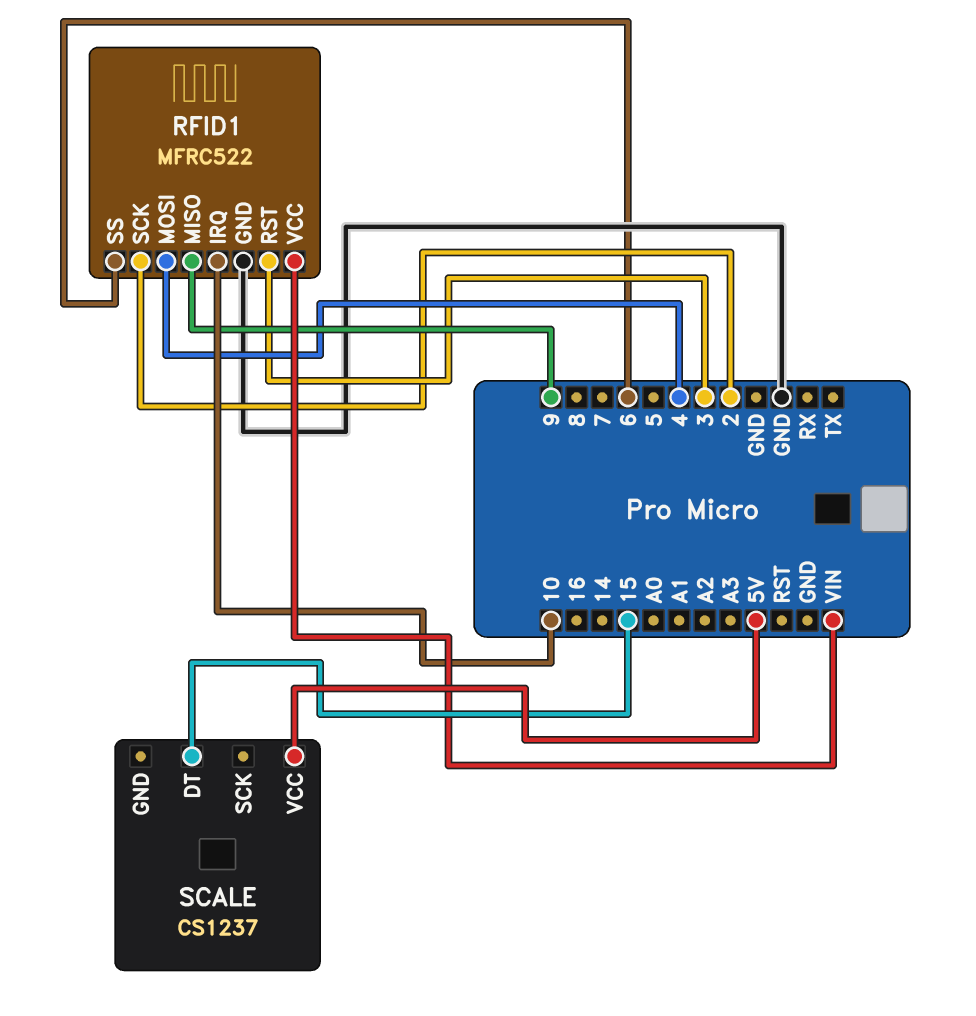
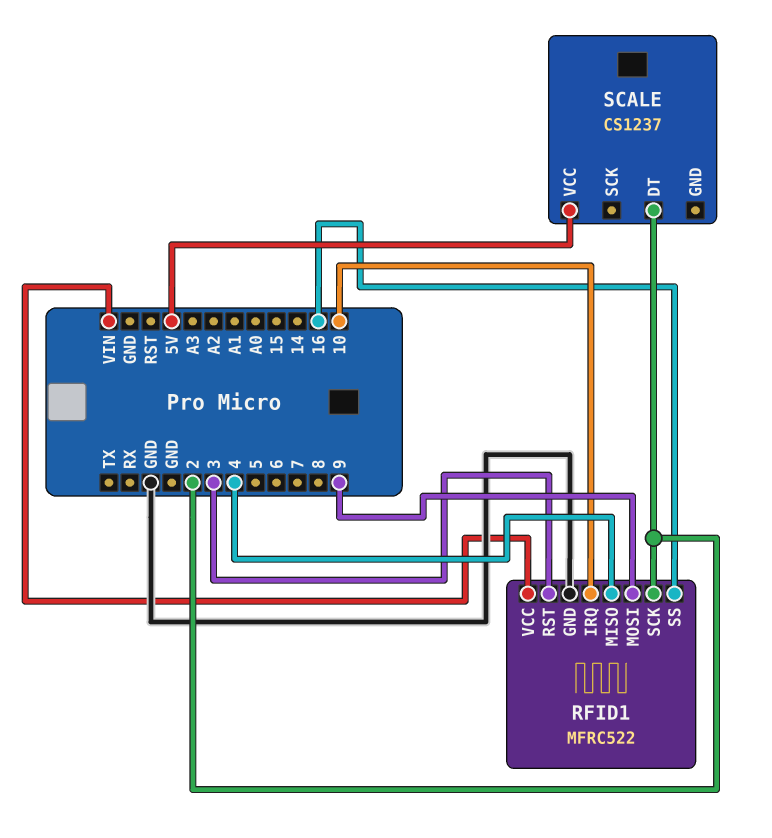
RFID1 pin MISO: 9 -> 4
RFID1 pin MOSI: 4 -> 9
RFID1 pin SS: 6 -> 16
SCALE pin DT: 15 -> 2

